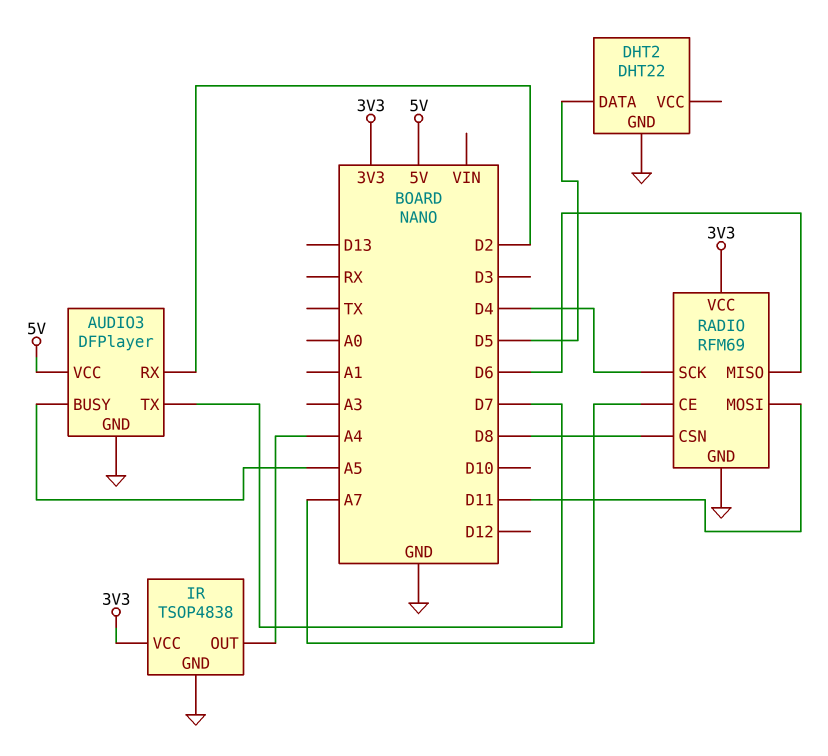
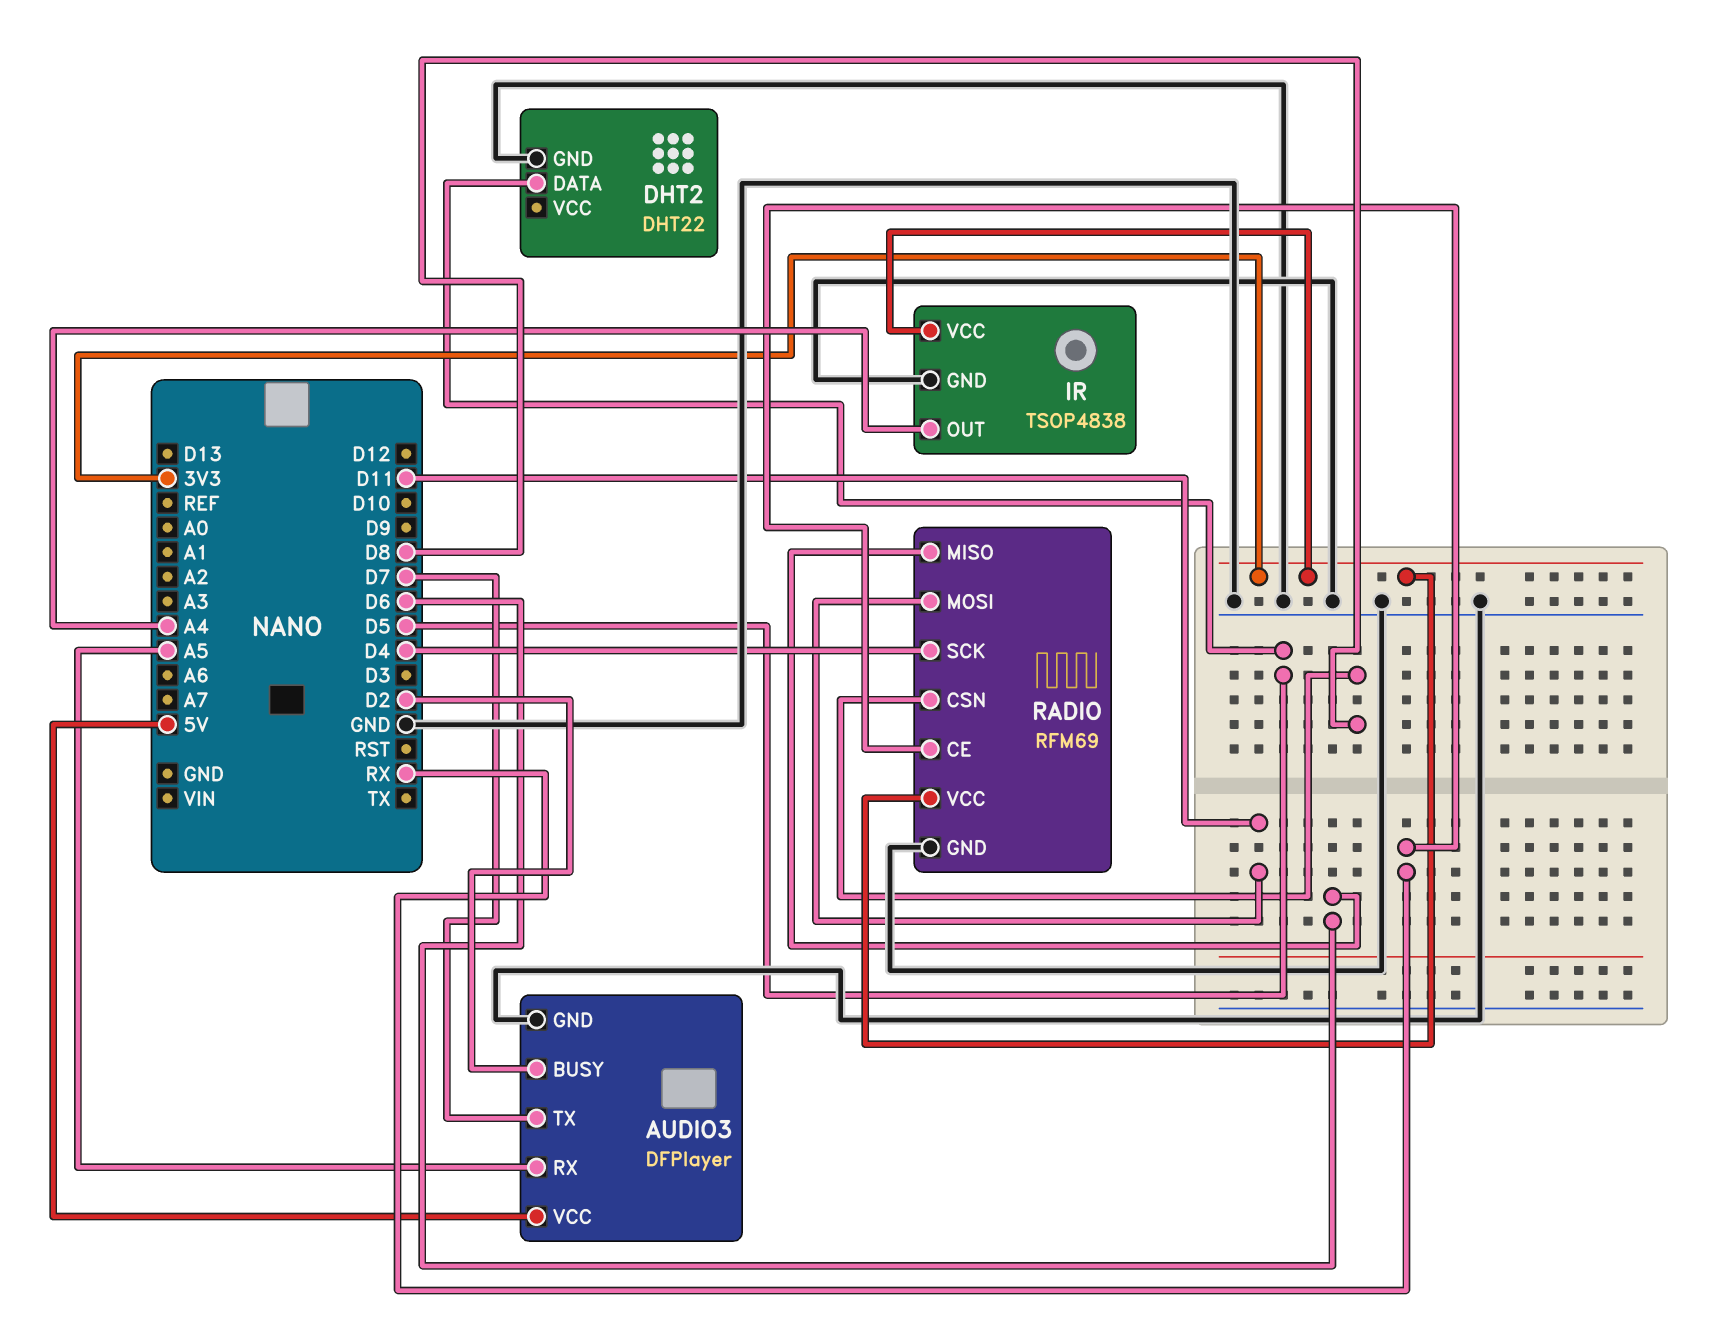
AUDIO3 pin BUSY: A5 -> D2
AUDIO3 pin RX: D2 -> A5
RADIO pin CE: A7 -> RX

